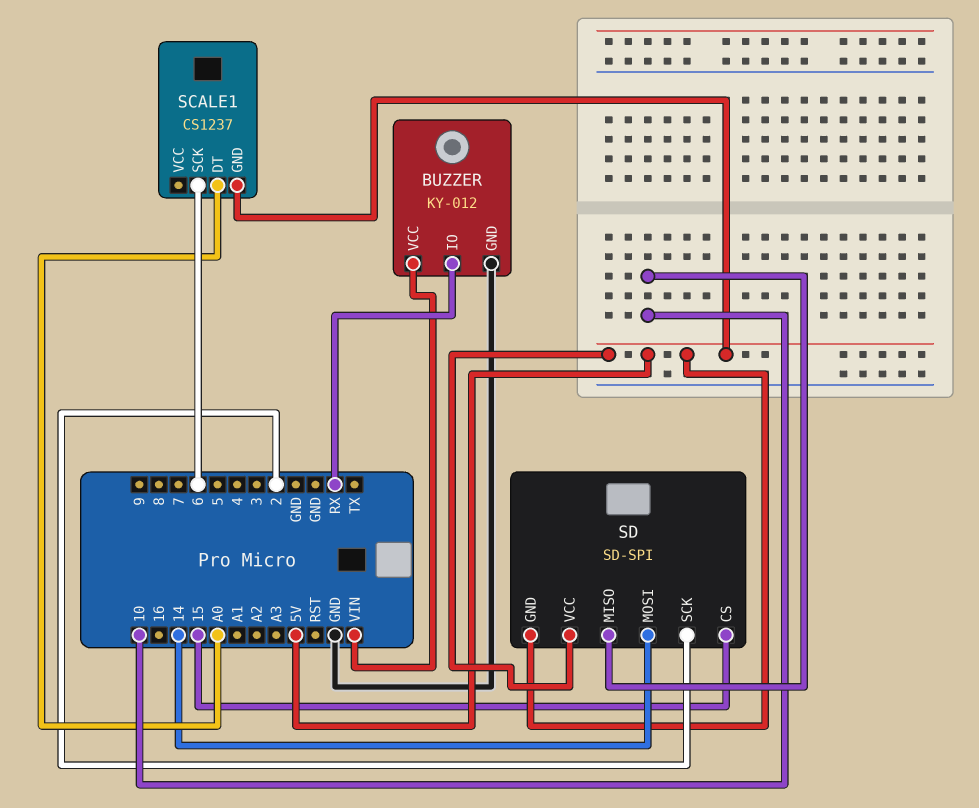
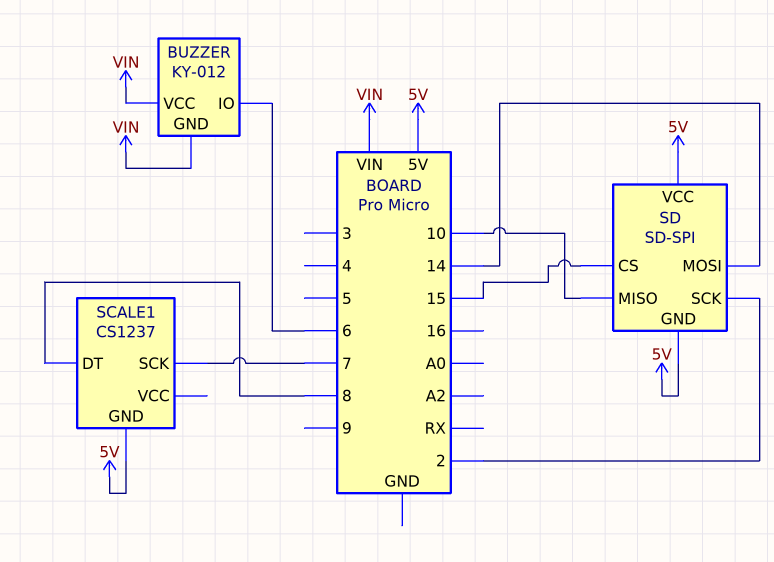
BUZZER pin GND: GND -> VIN
BUZZER pin IO: RX -> 6
SCALE1 pin DT: A0 -> 8
SCALE1 pin SCK: 6 -> 7

